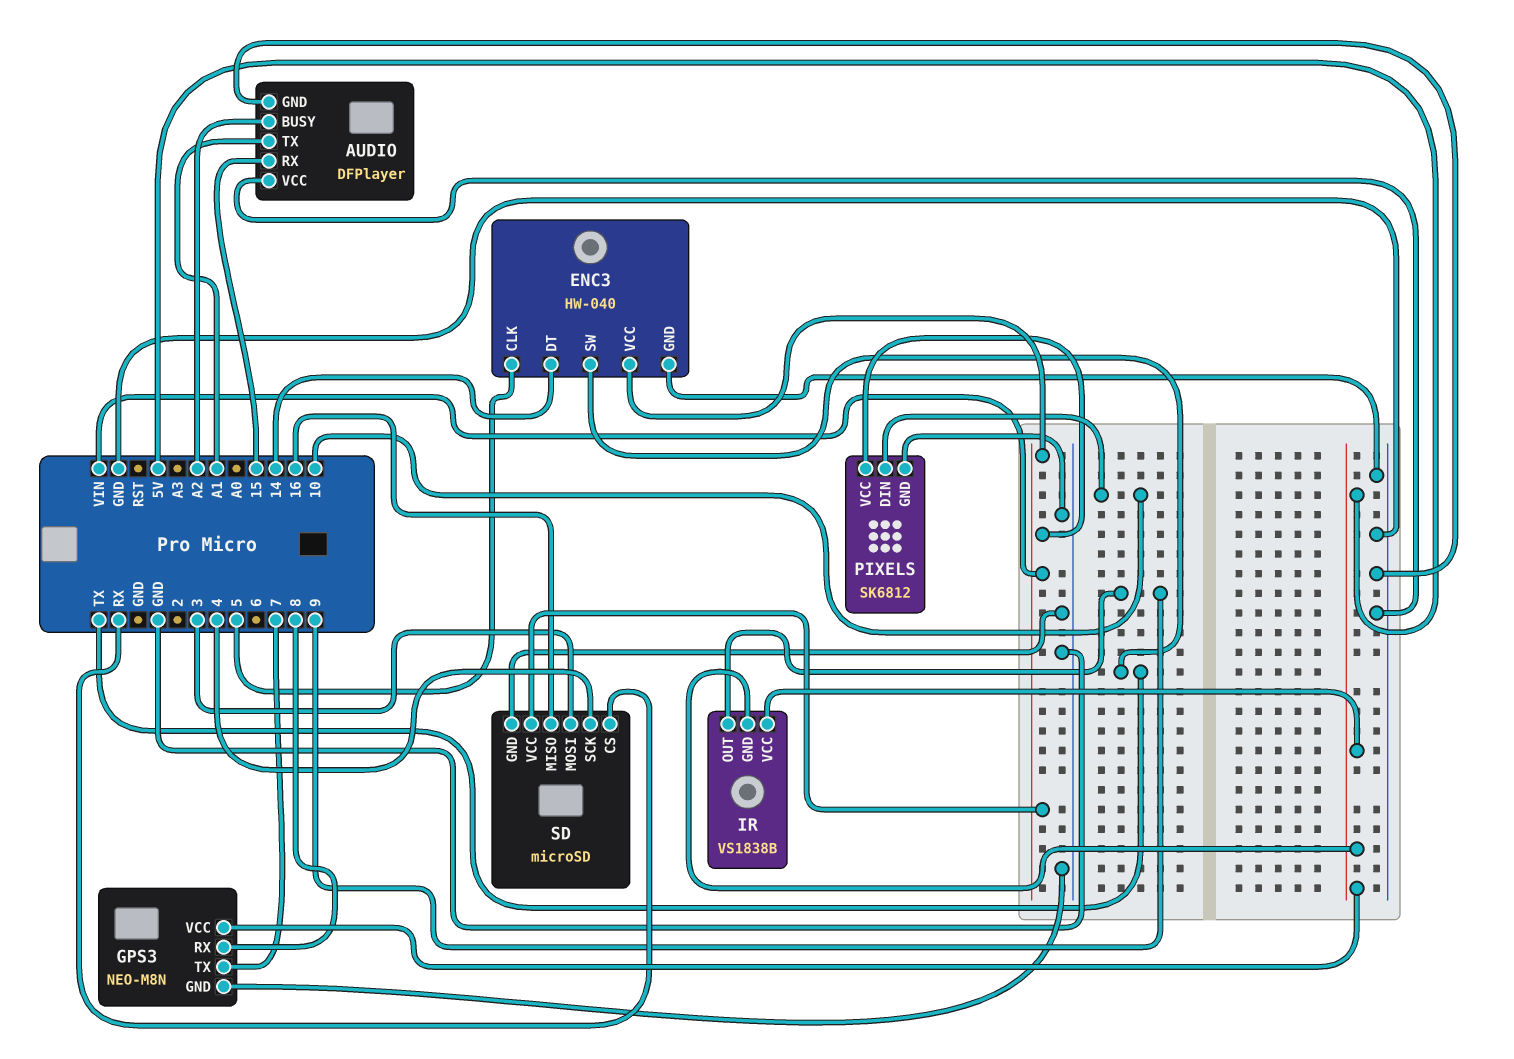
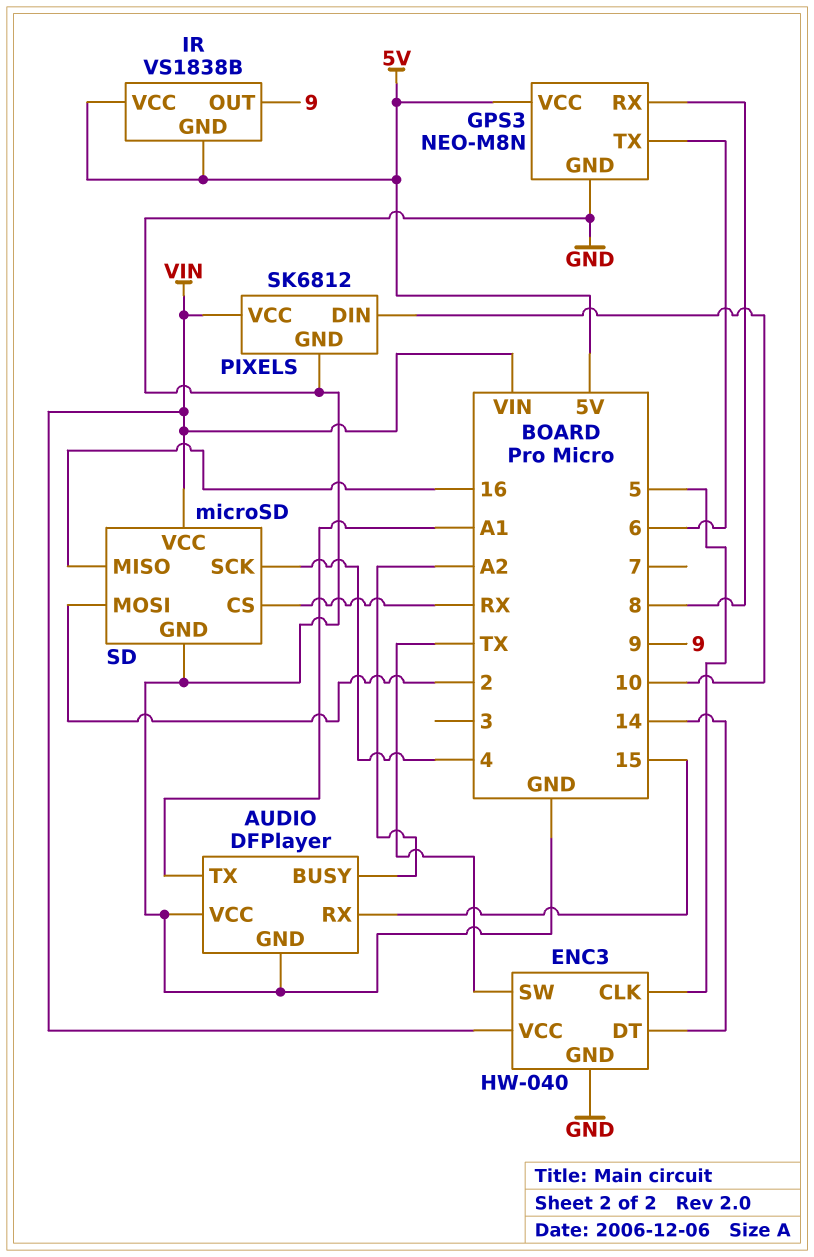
GPS3 pin TX: 7 -> 6
SD pin MOSI: 3 -> 2

